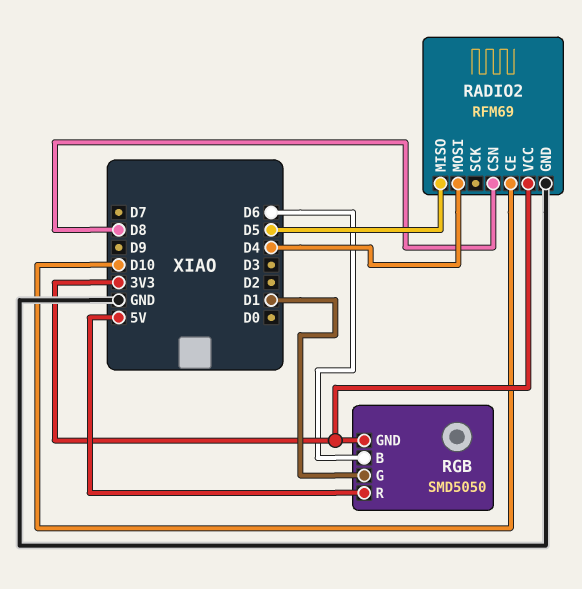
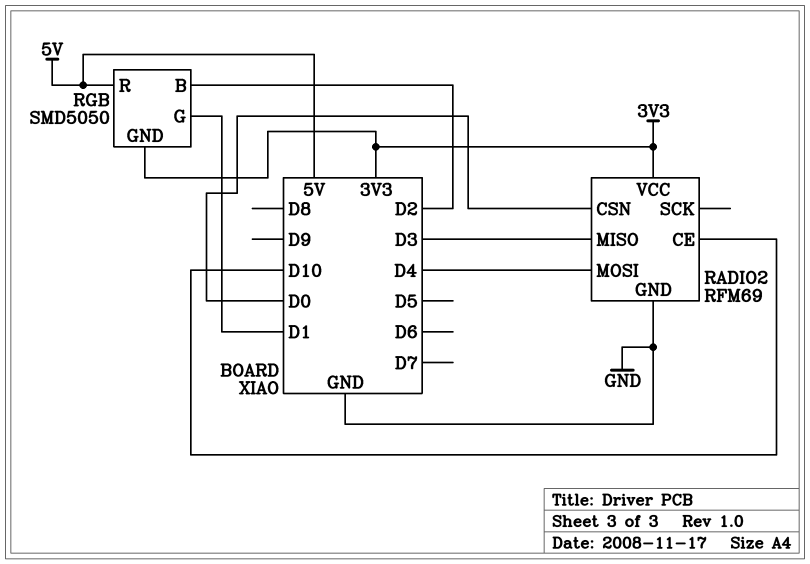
RADIO2 pin CSN: D8 -> D0
RADIO2 pin MISO: D5 -> D3
RGB pin B: D6 -> D2

